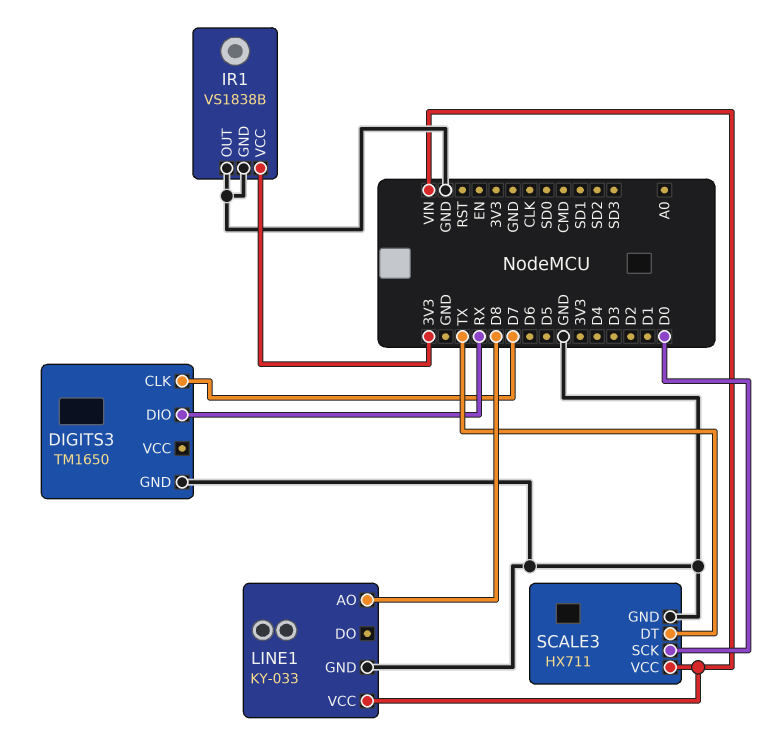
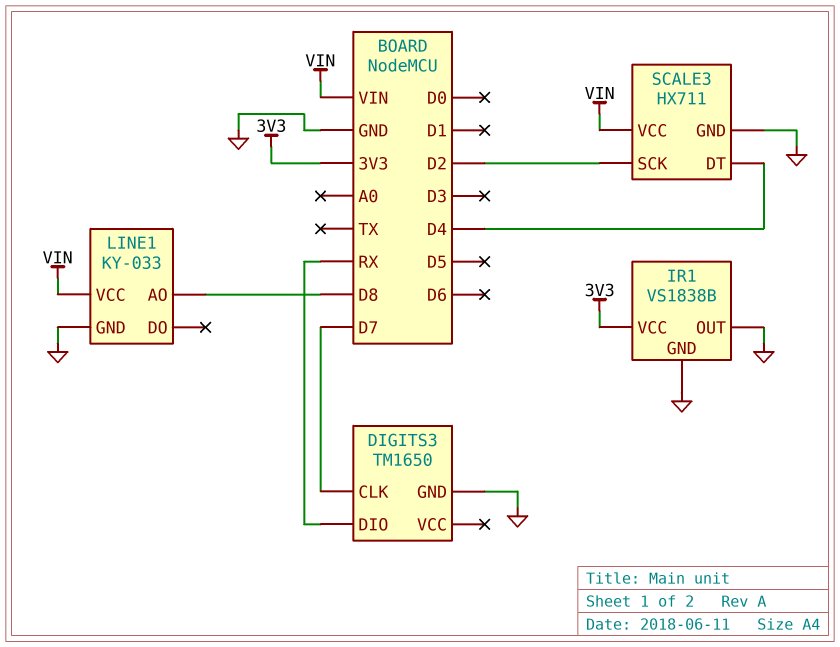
SCALE3 pin DT: TX -> D4
SCALE3 pin SCK: D0 -> D2

